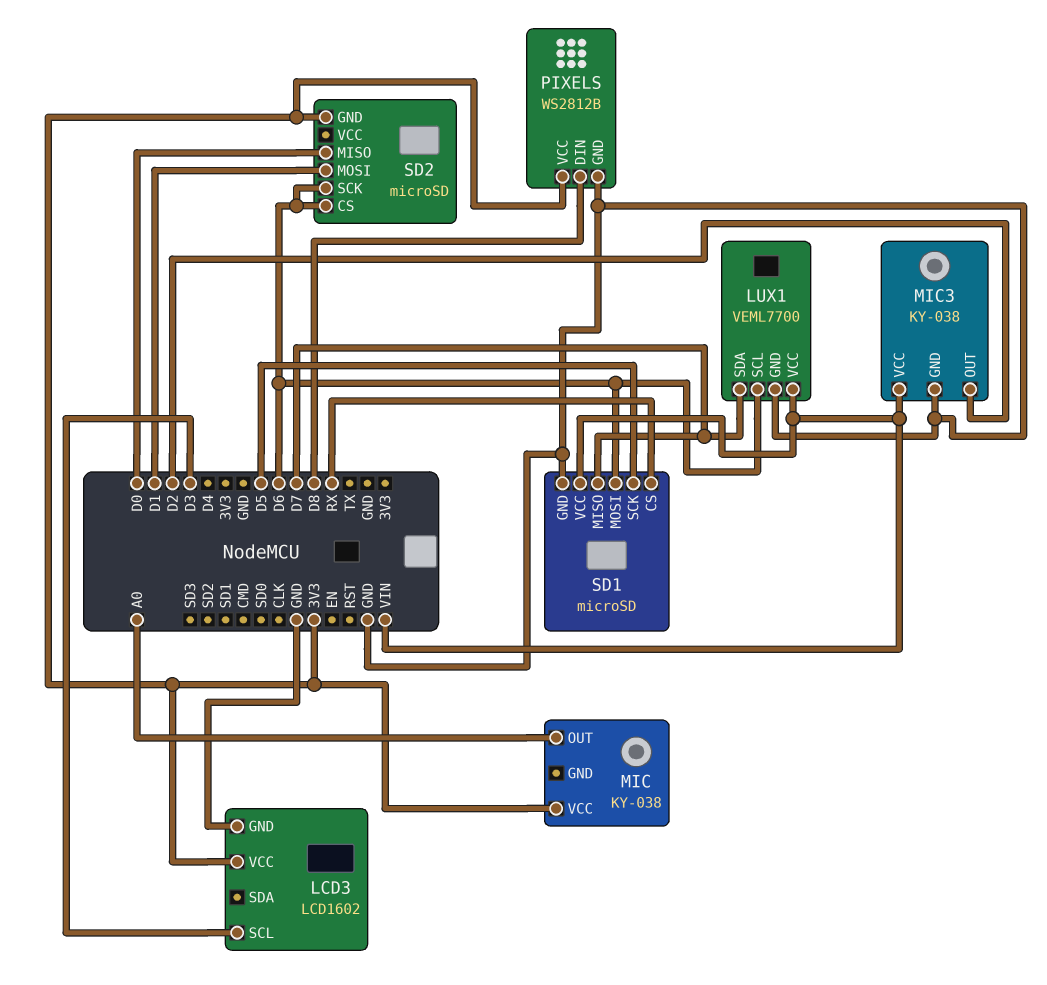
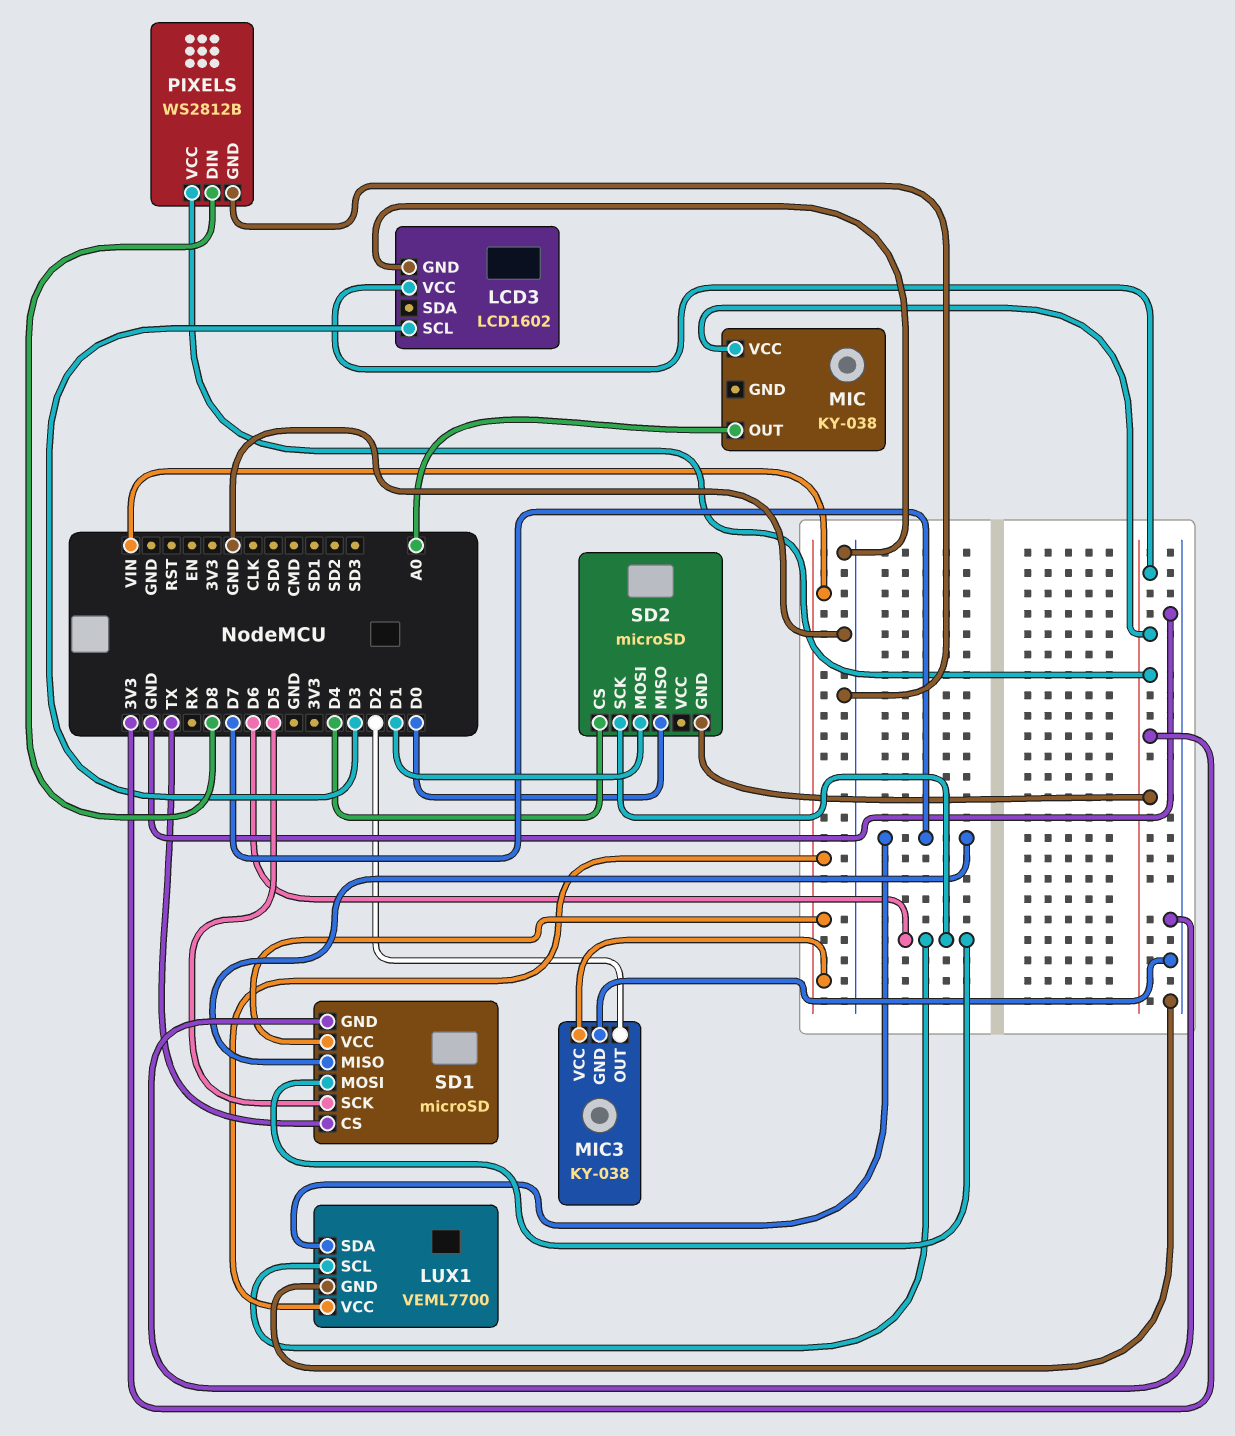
SD1 pin CS: RX -> TX
SD2 pin CS: D6 -> D4

